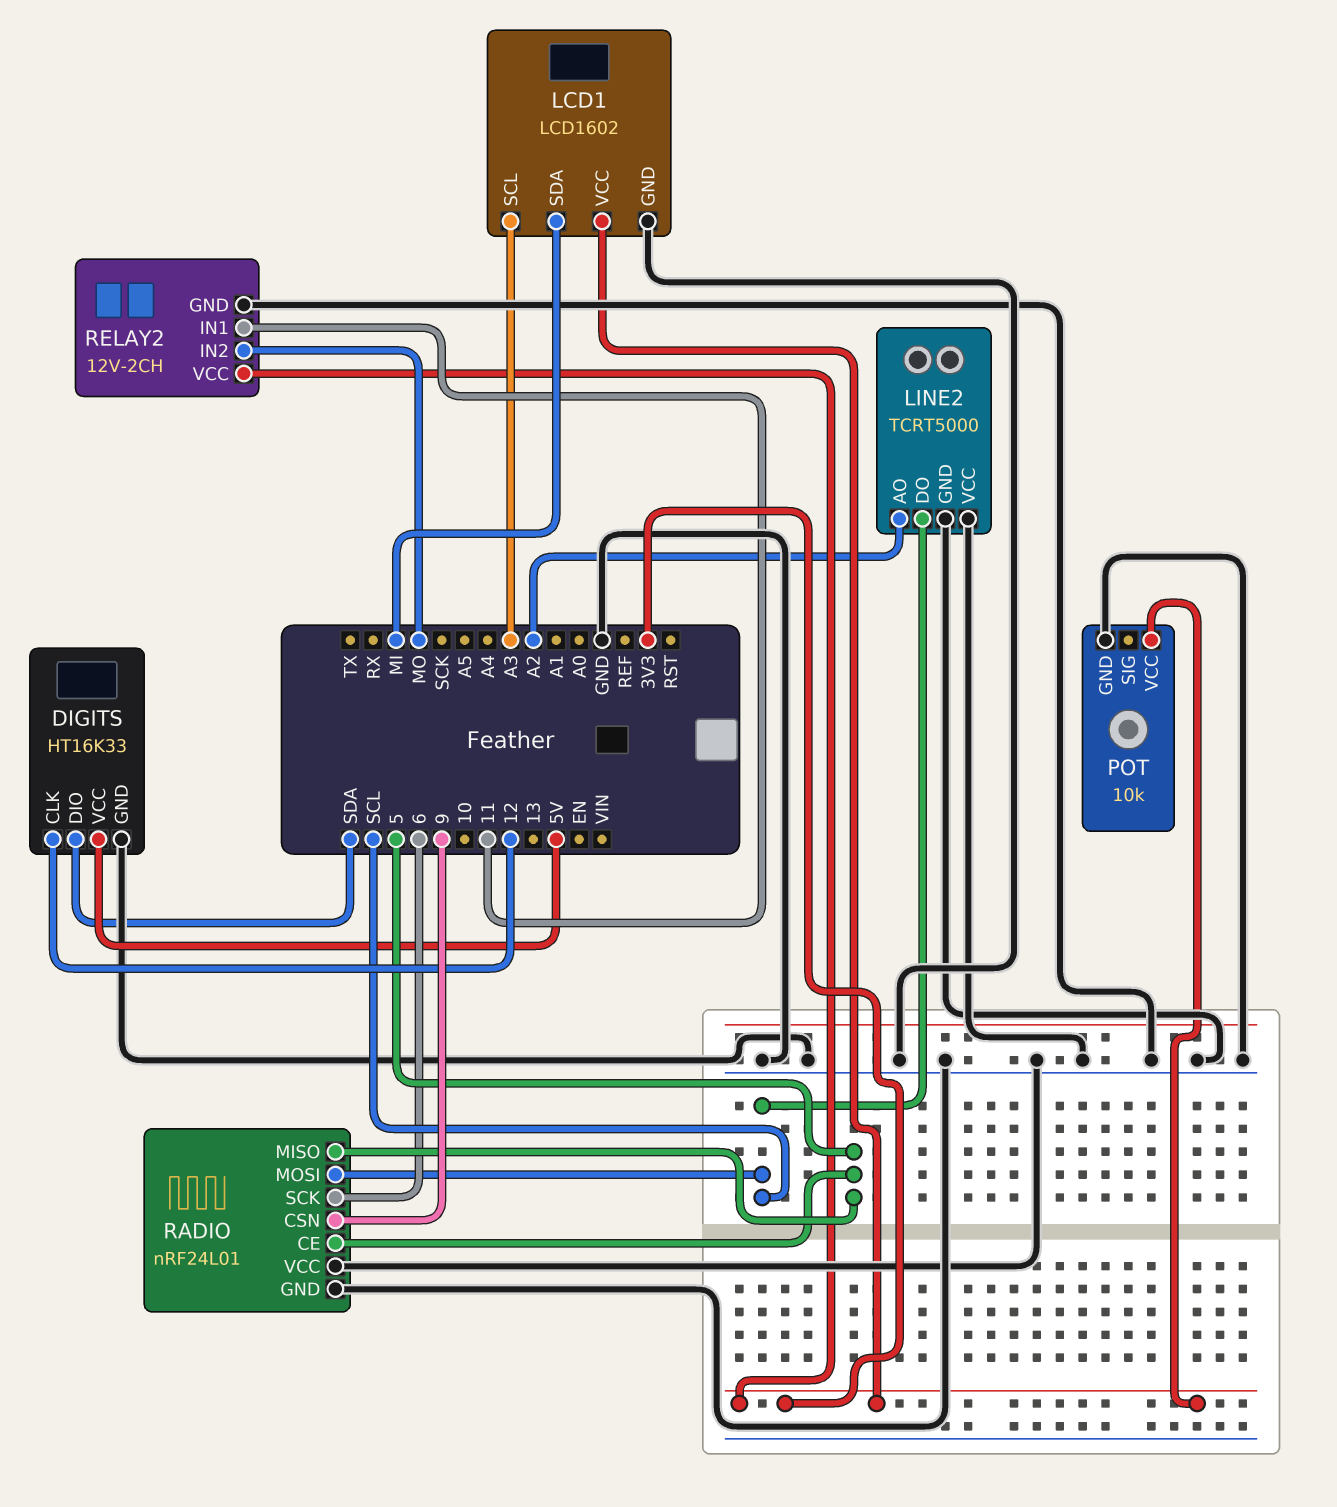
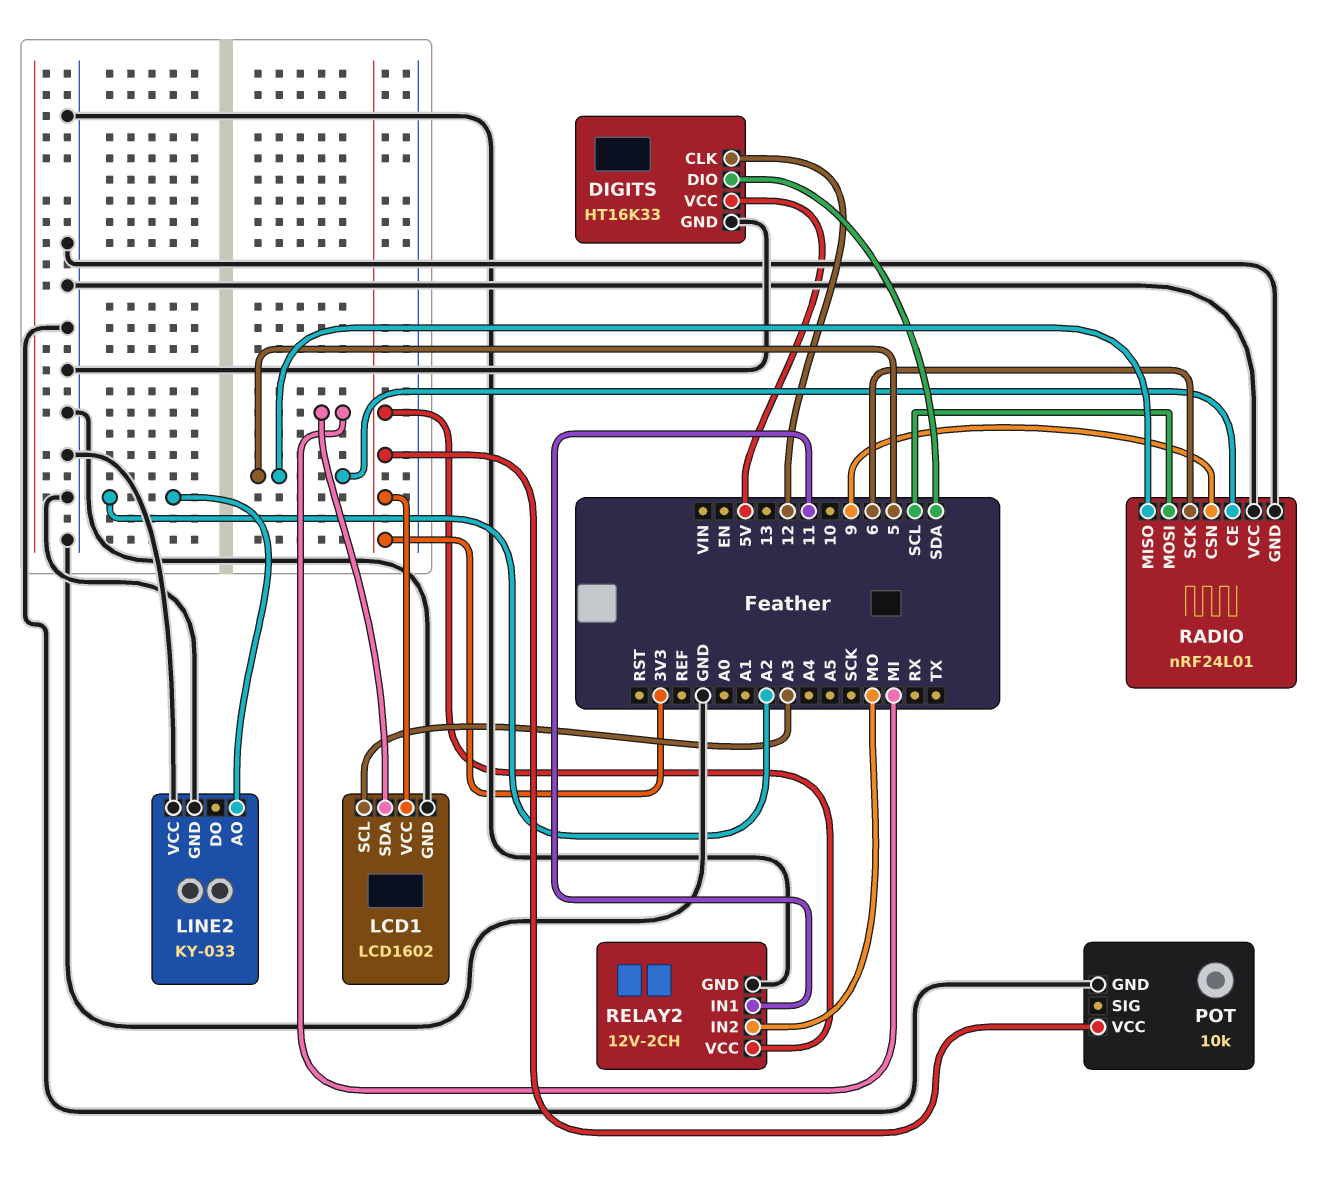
LINE2: TCRT5000 -> KY-033
LINE2 pin DO: SCL -> none

